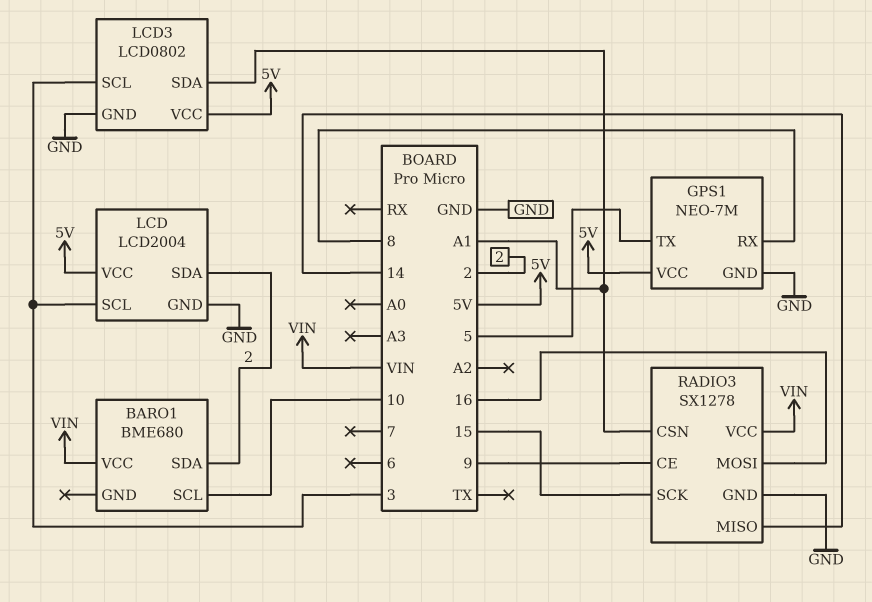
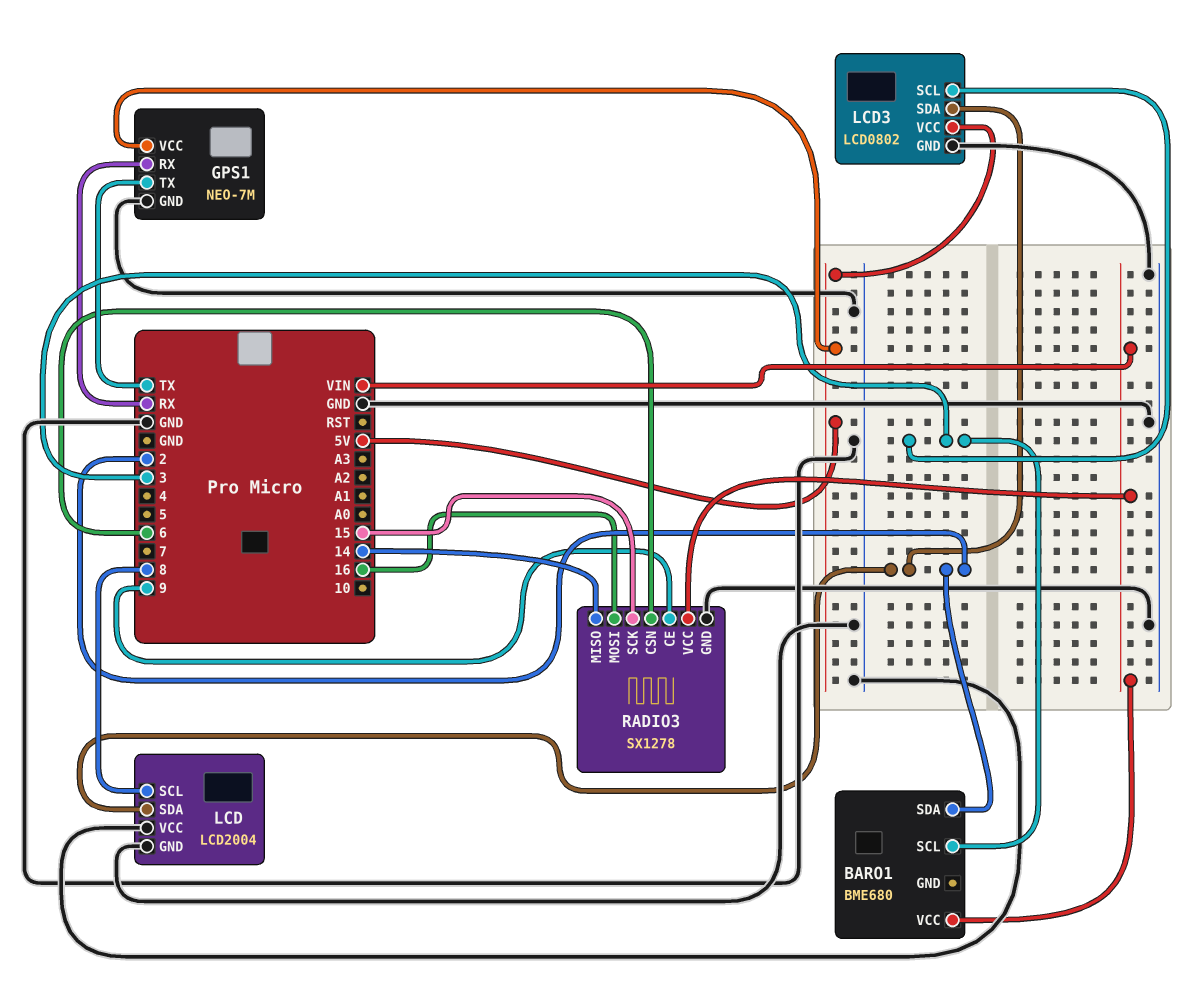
BARO1 pin SCL: 10 -> 3
GPS1 pin RX: 8 -> RX
GPS1 pin TX: 5 -> TX
LCD pin SCL: 3 -> 8
LCD pin VCC: 5V -> GND
LCD3 pin SDA: A1 -> 2
RADIO3 pin CSN: A1 -> 6

